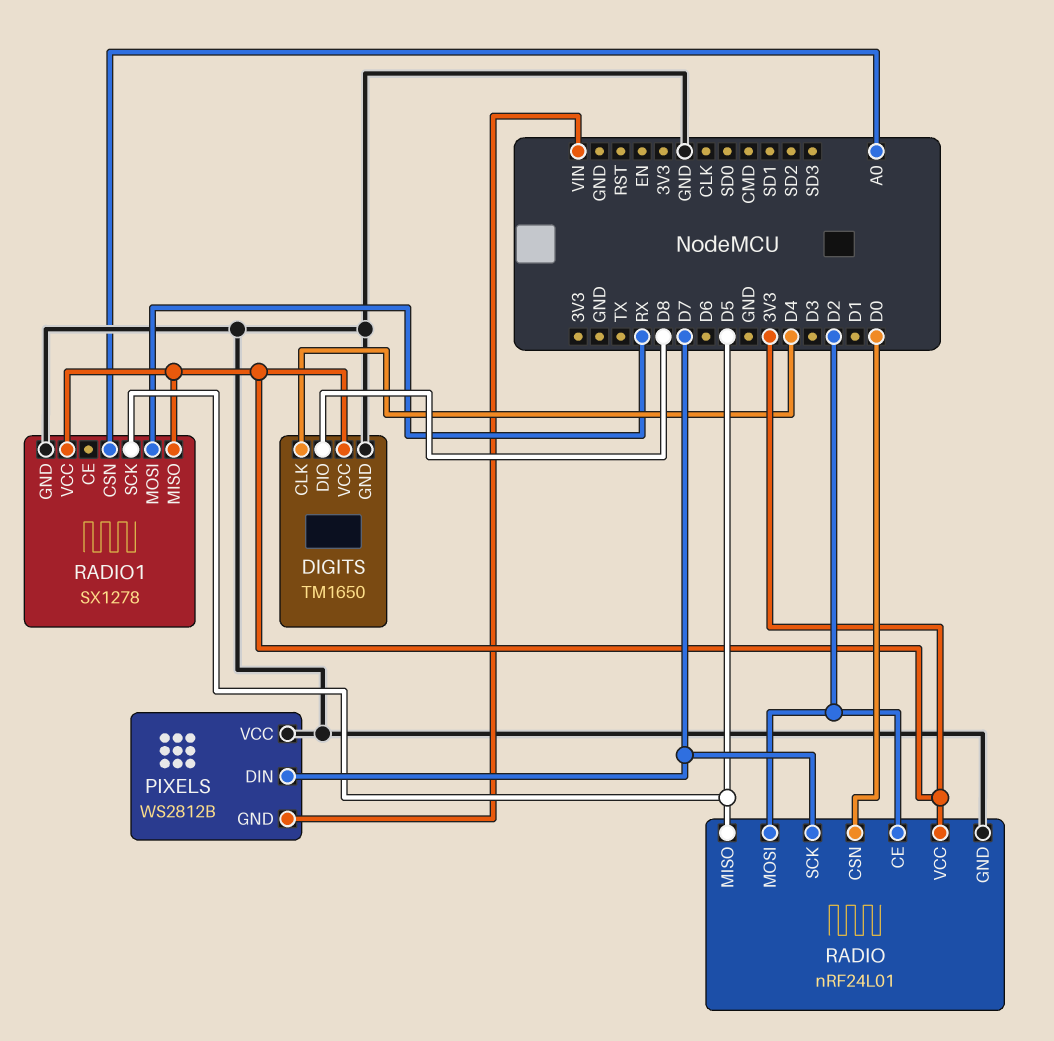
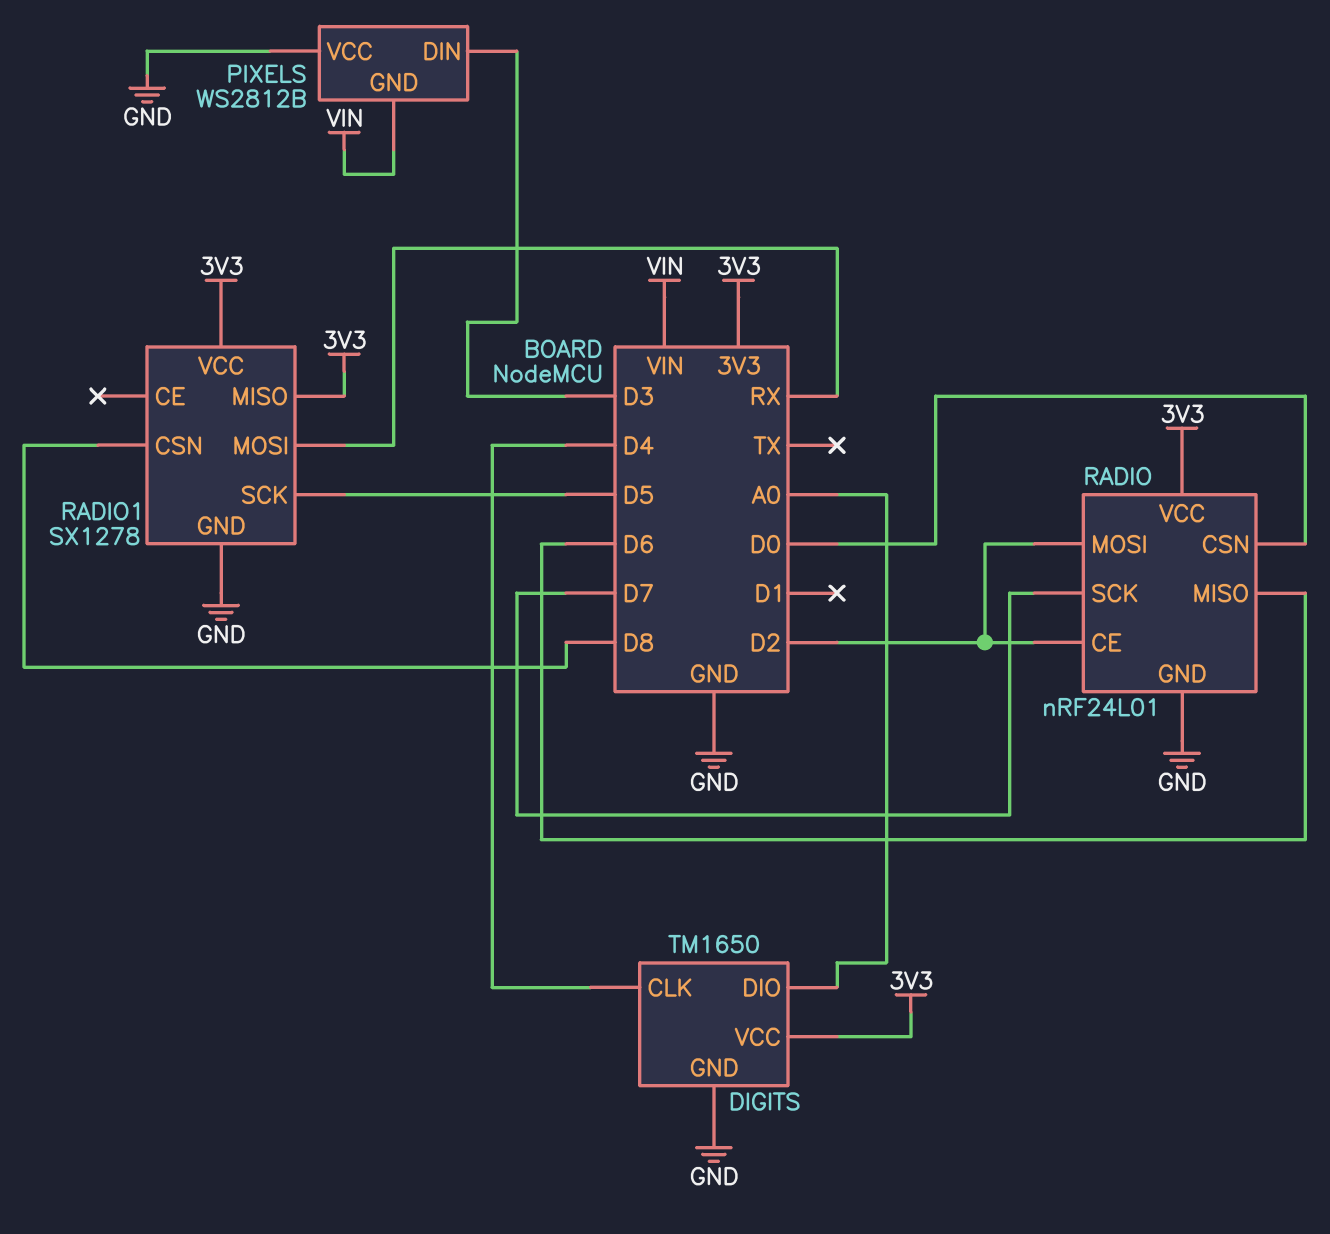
DIGITS pin DIO: D8 -> A0
PIXELS pin DIN: D7 -> D3
RADIO pin MISO: D5 -> D6
RADIO1 pin CSN: A0 -> D8

